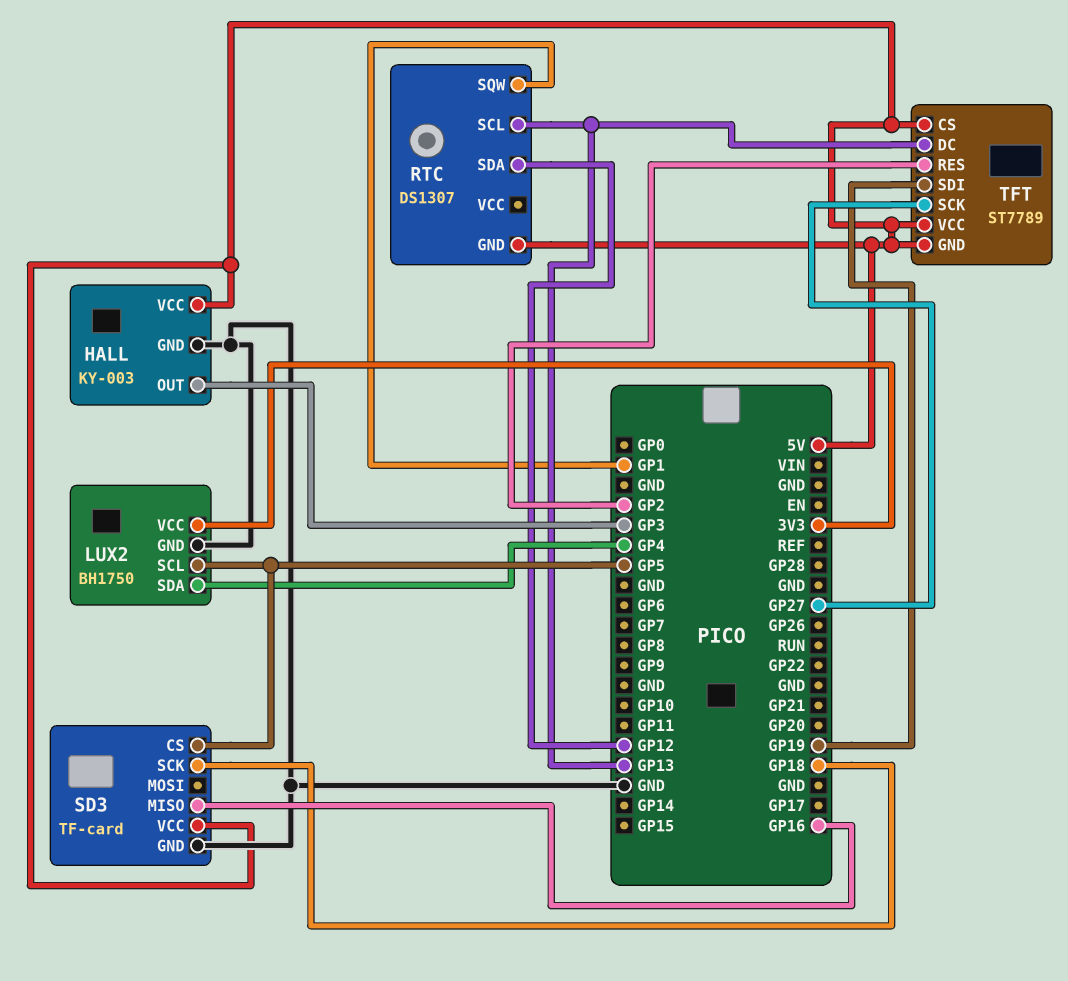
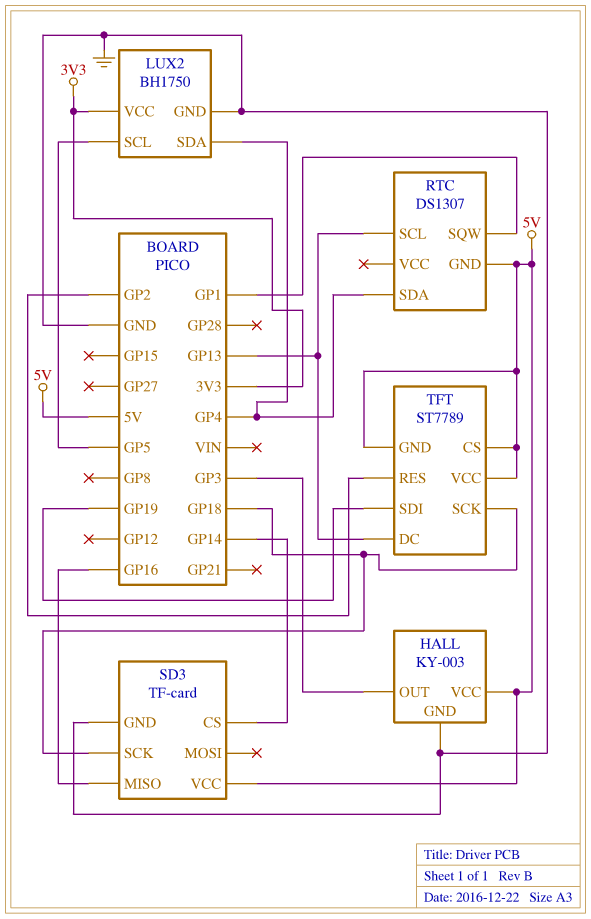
RTC pin SDA: GP12 -> GP4
SD3 pin CS: GP5 -> GP14
TFT pin SCK: GP27 -> GP18

